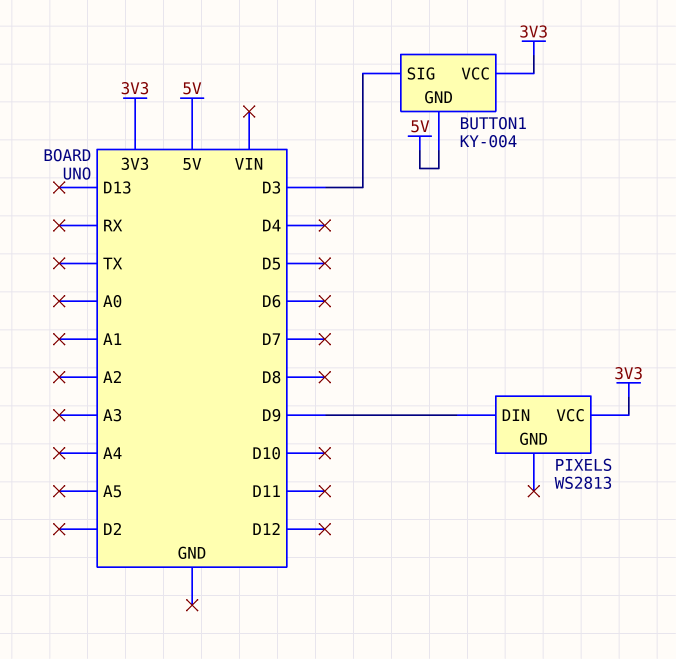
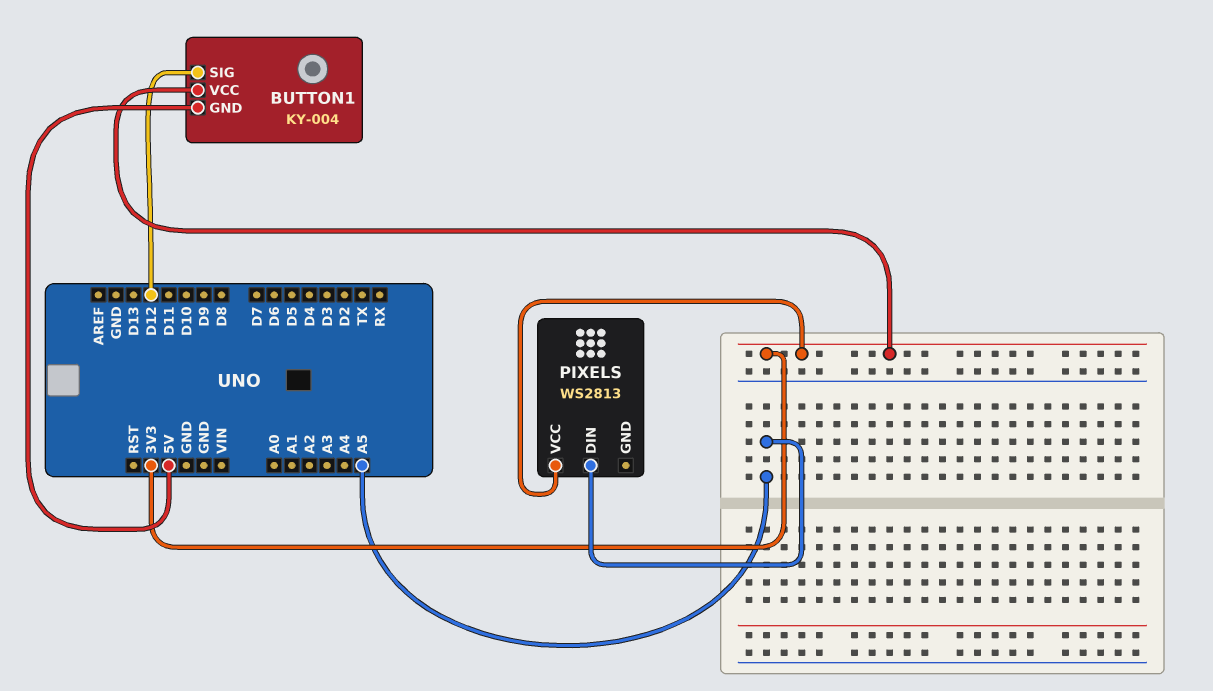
BUTTON1 pin SIG: D3 -> D12
PIXELS pin DIN: D9 -> A5

